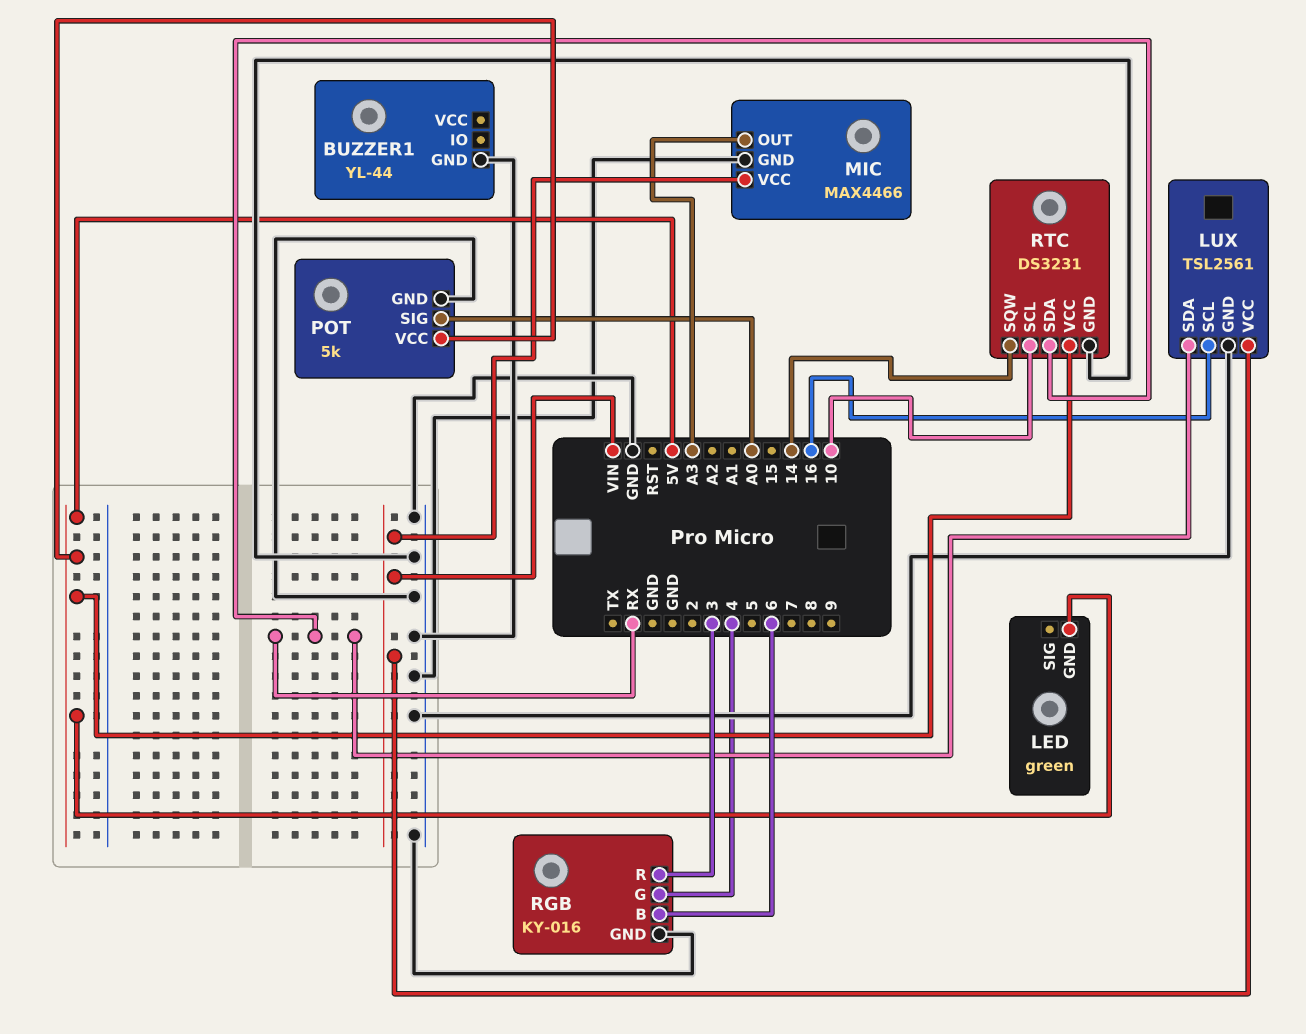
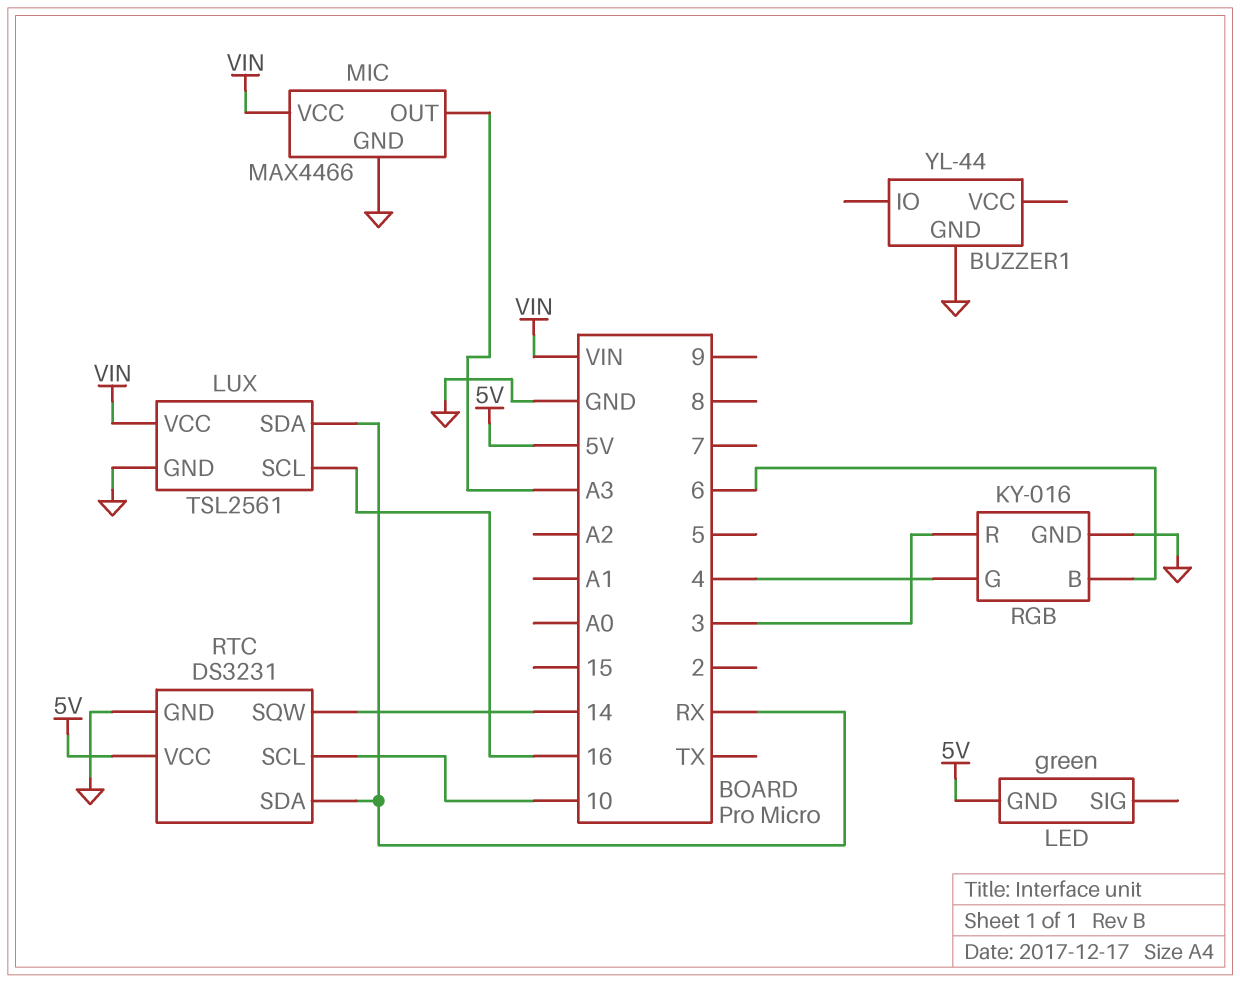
POT: 5k -> none
POT pin GND: GND -> none
POT pin SIG: A0 -> none
POT pin VCC: 5V -> none

